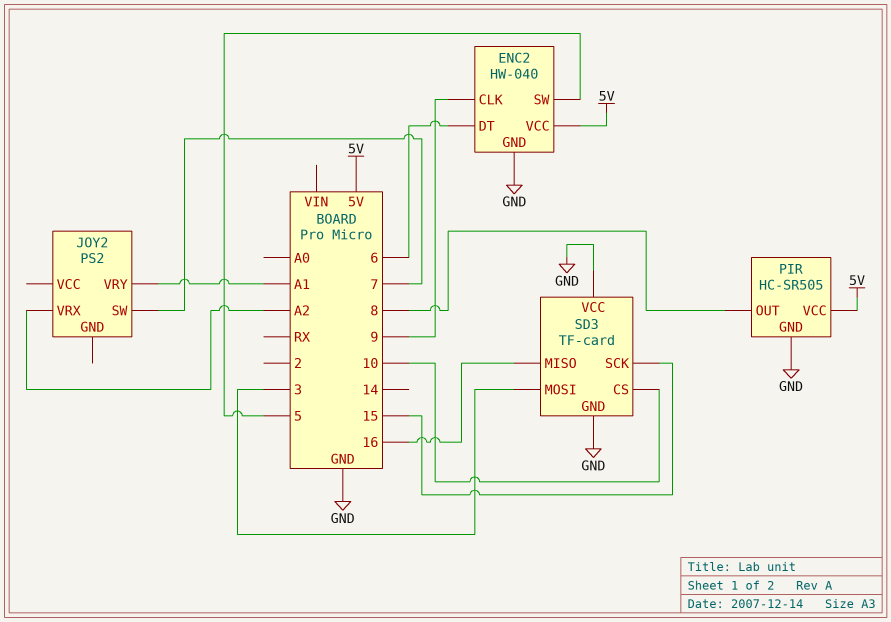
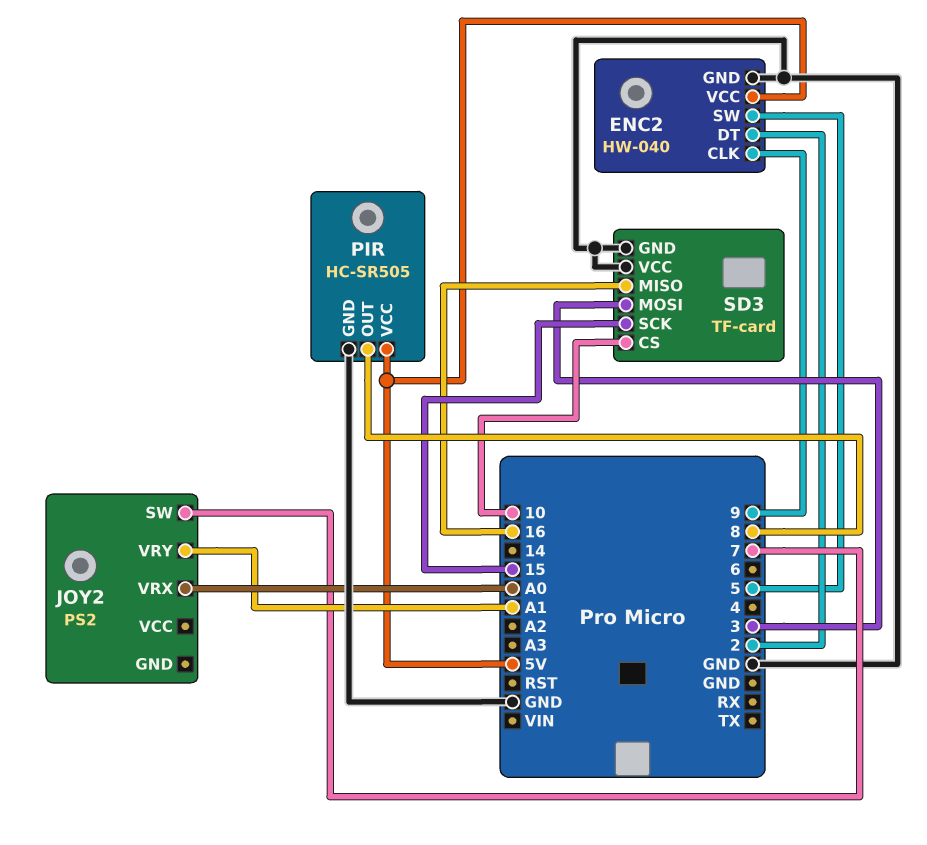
ENC2 pin DT: 6 -> 2
JOY2 pin VRX: A2 -> A0

